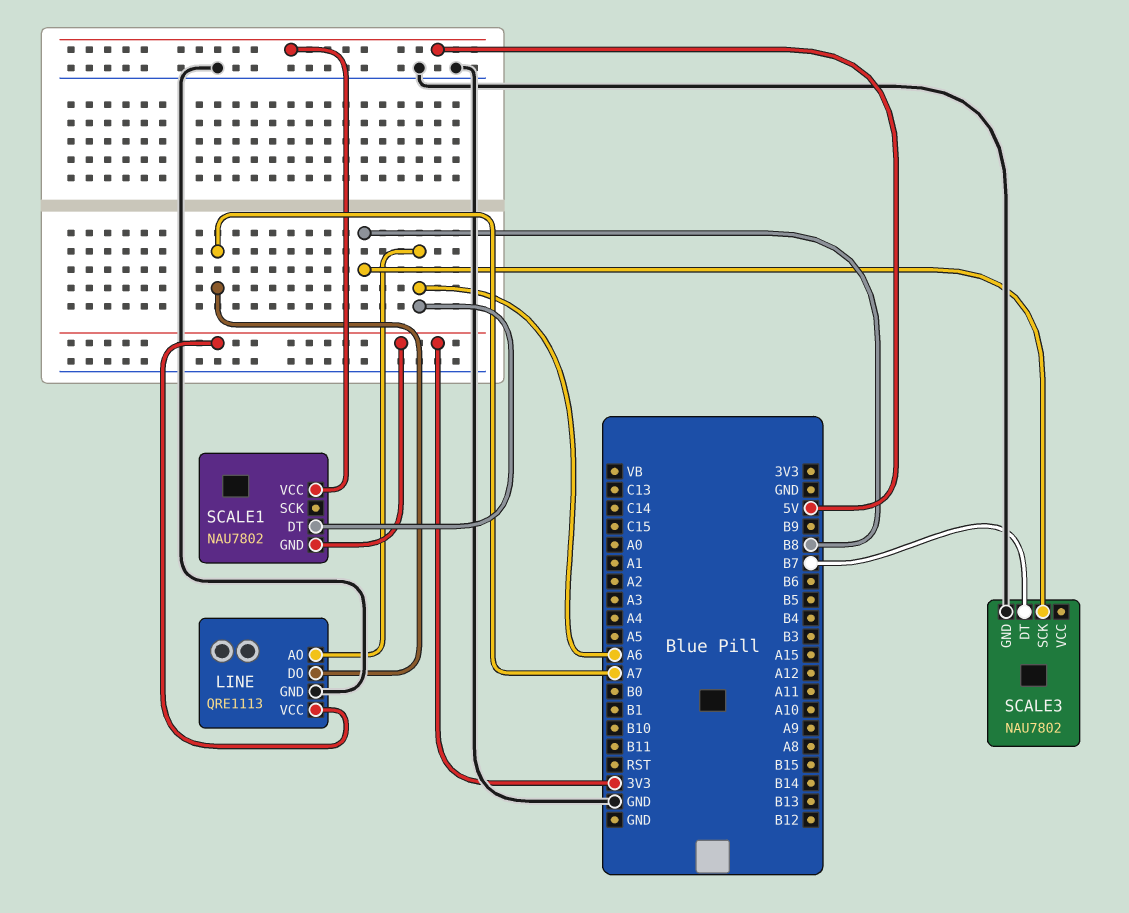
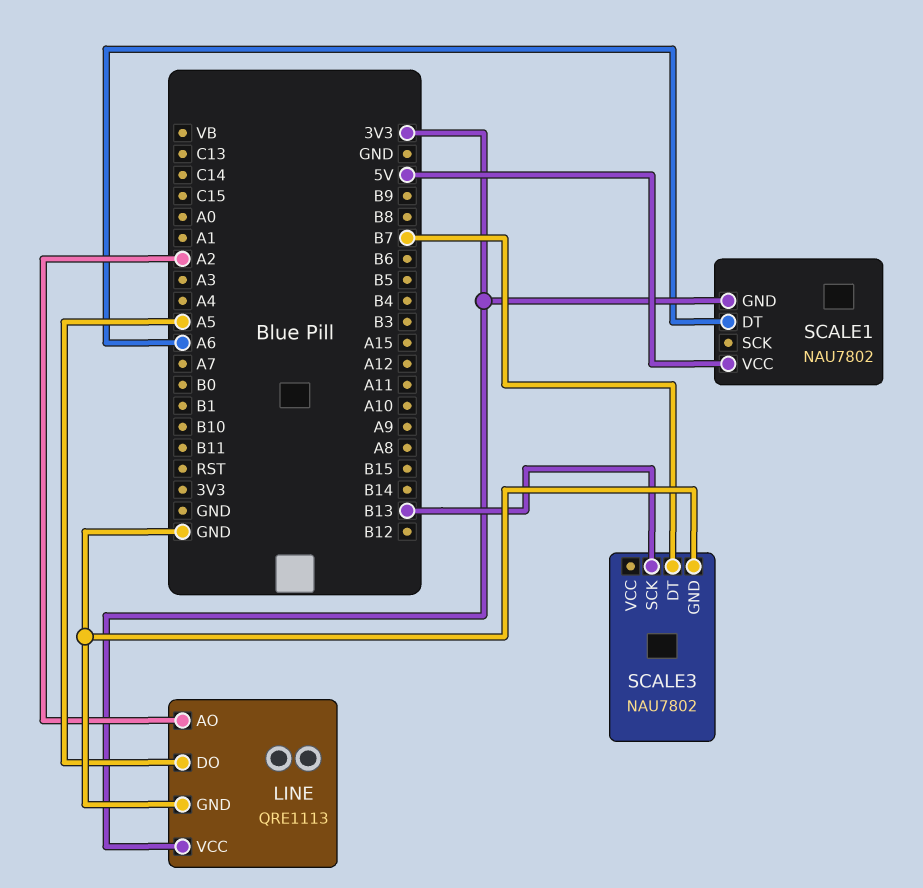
LINE pin AO: A6 -> A2
LINE pin DO: A7 -> A5
SCALE3 pin SCK: B8 -> B13

